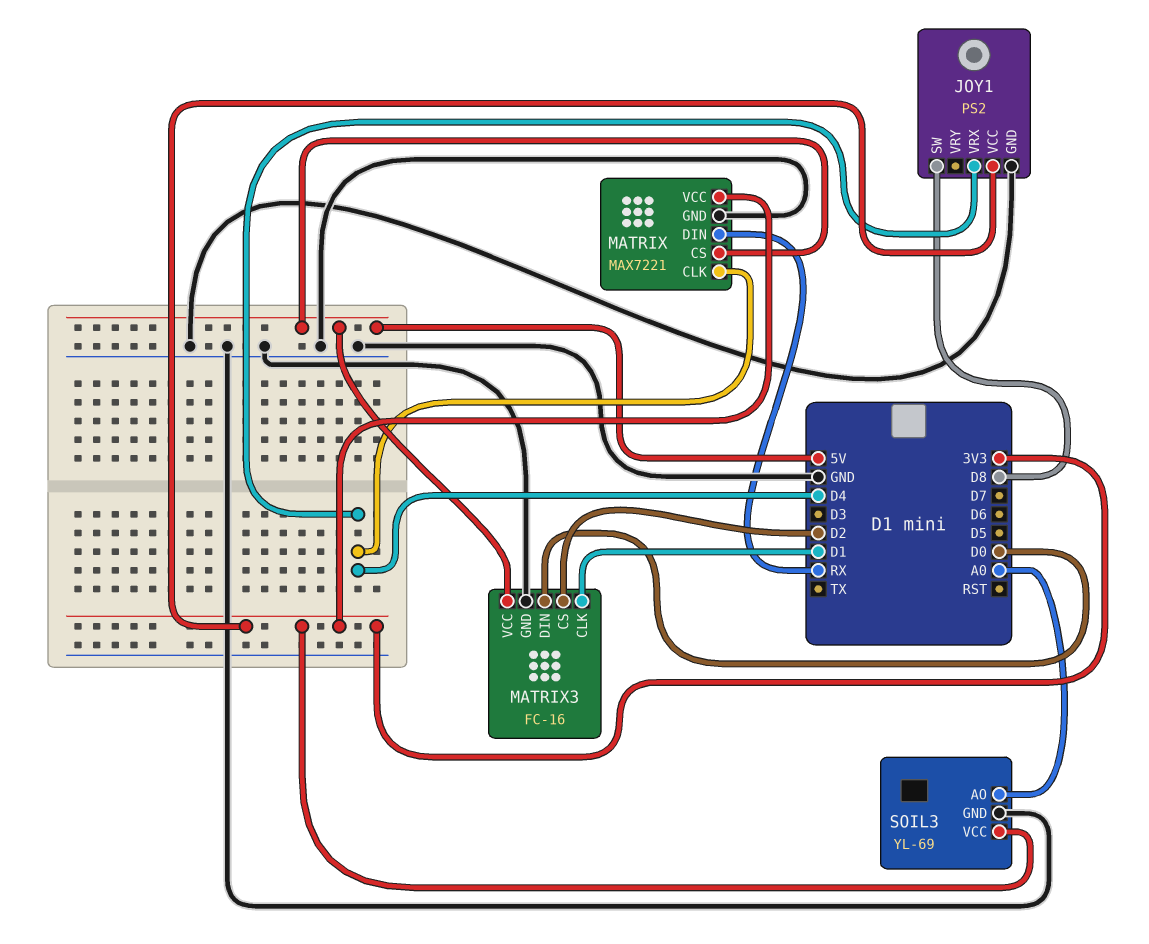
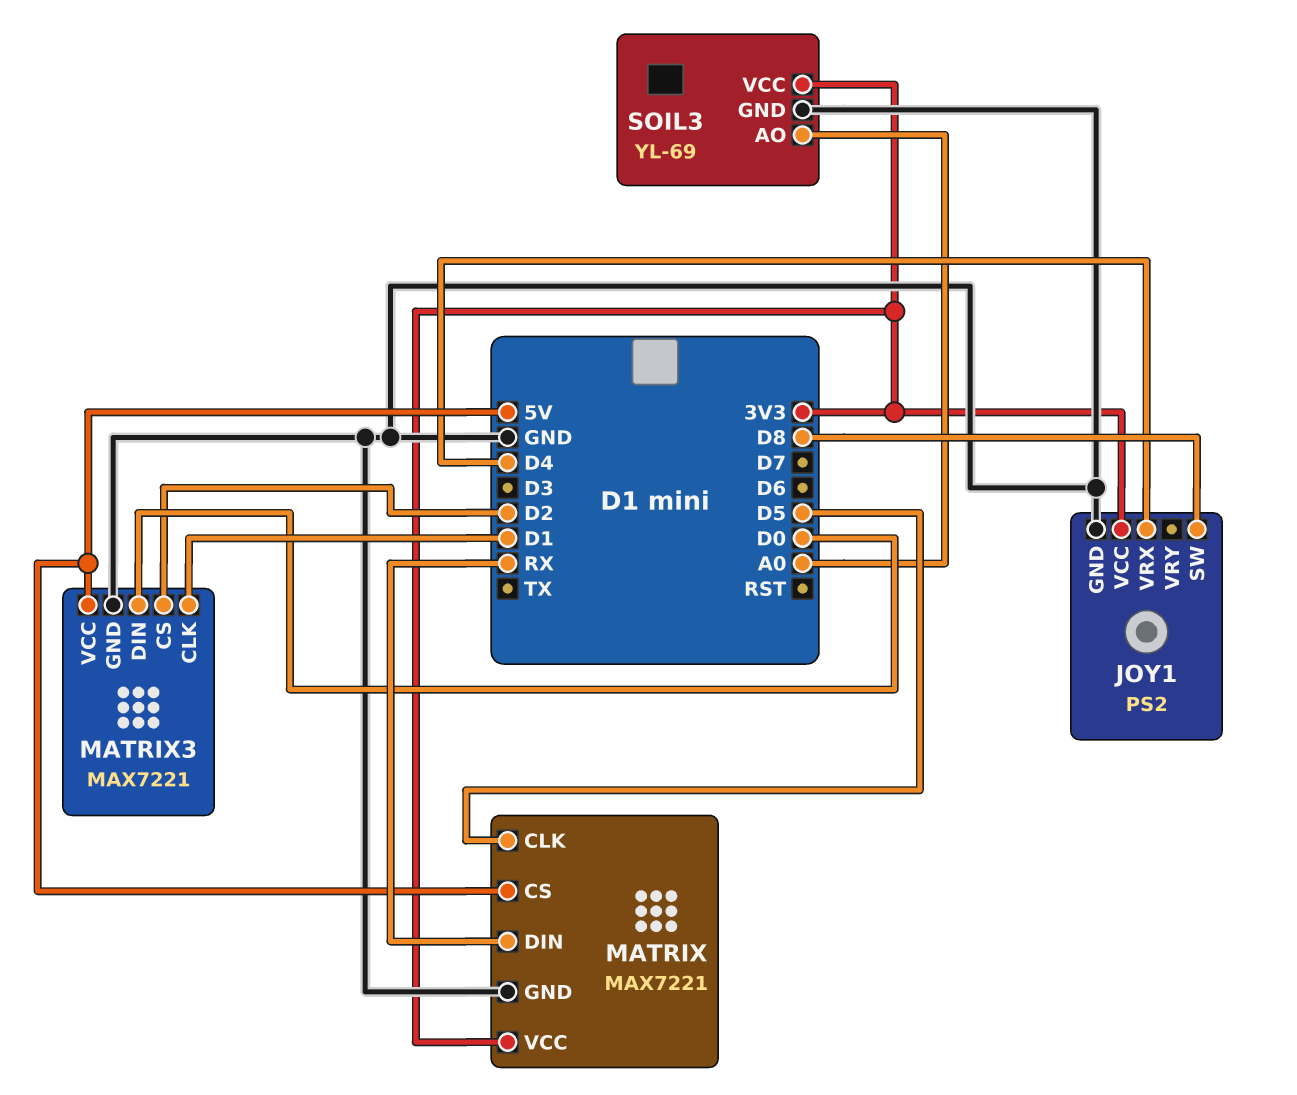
MATRIX pin CLK: D4 -> D5
MATRIX3: FC-16 -> MAX7221

